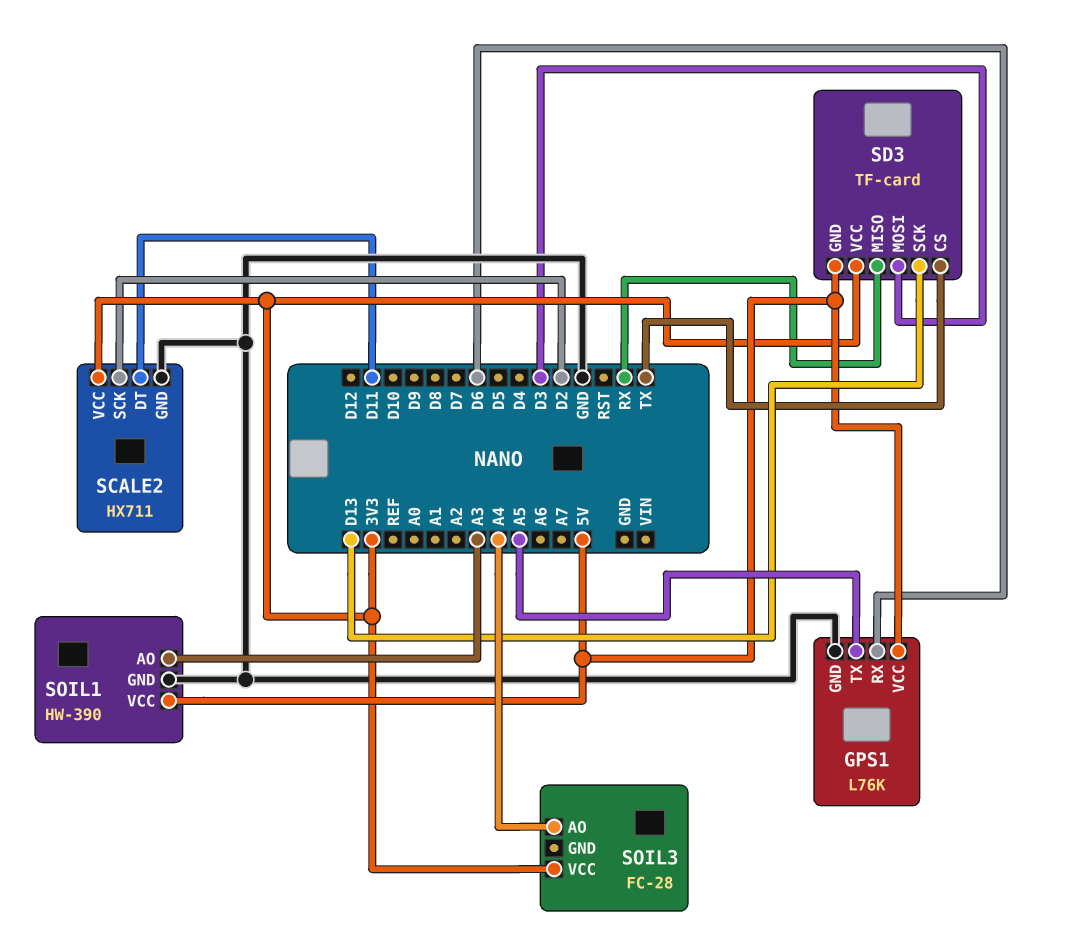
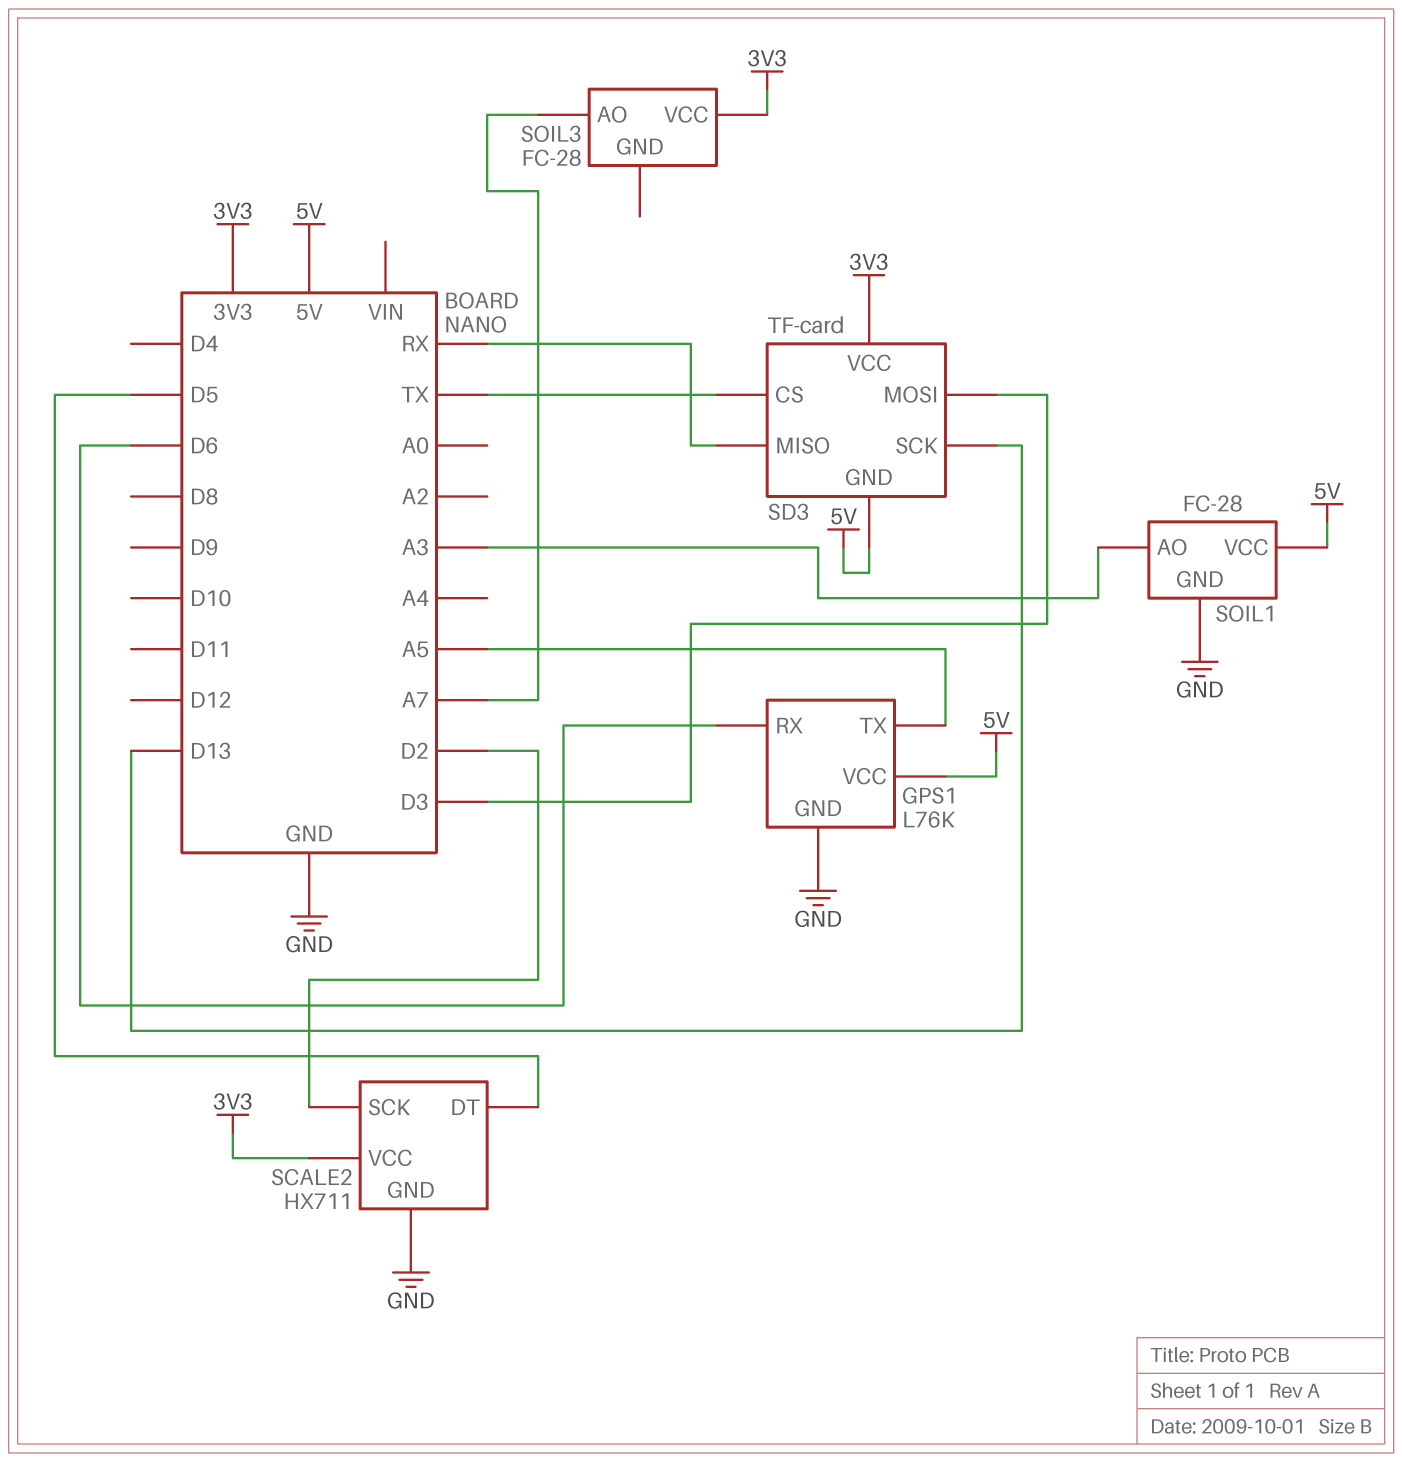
SCALE2 pin DT: D11 -> D5
SOIL1: HW-390 -> FC-28
SOIL3 pin AO: A4 -> A7

